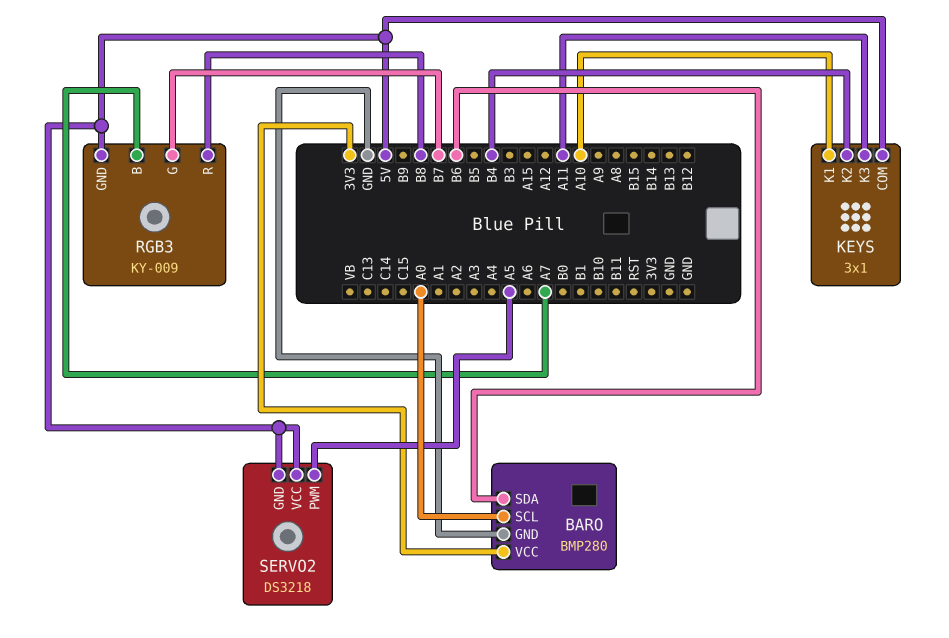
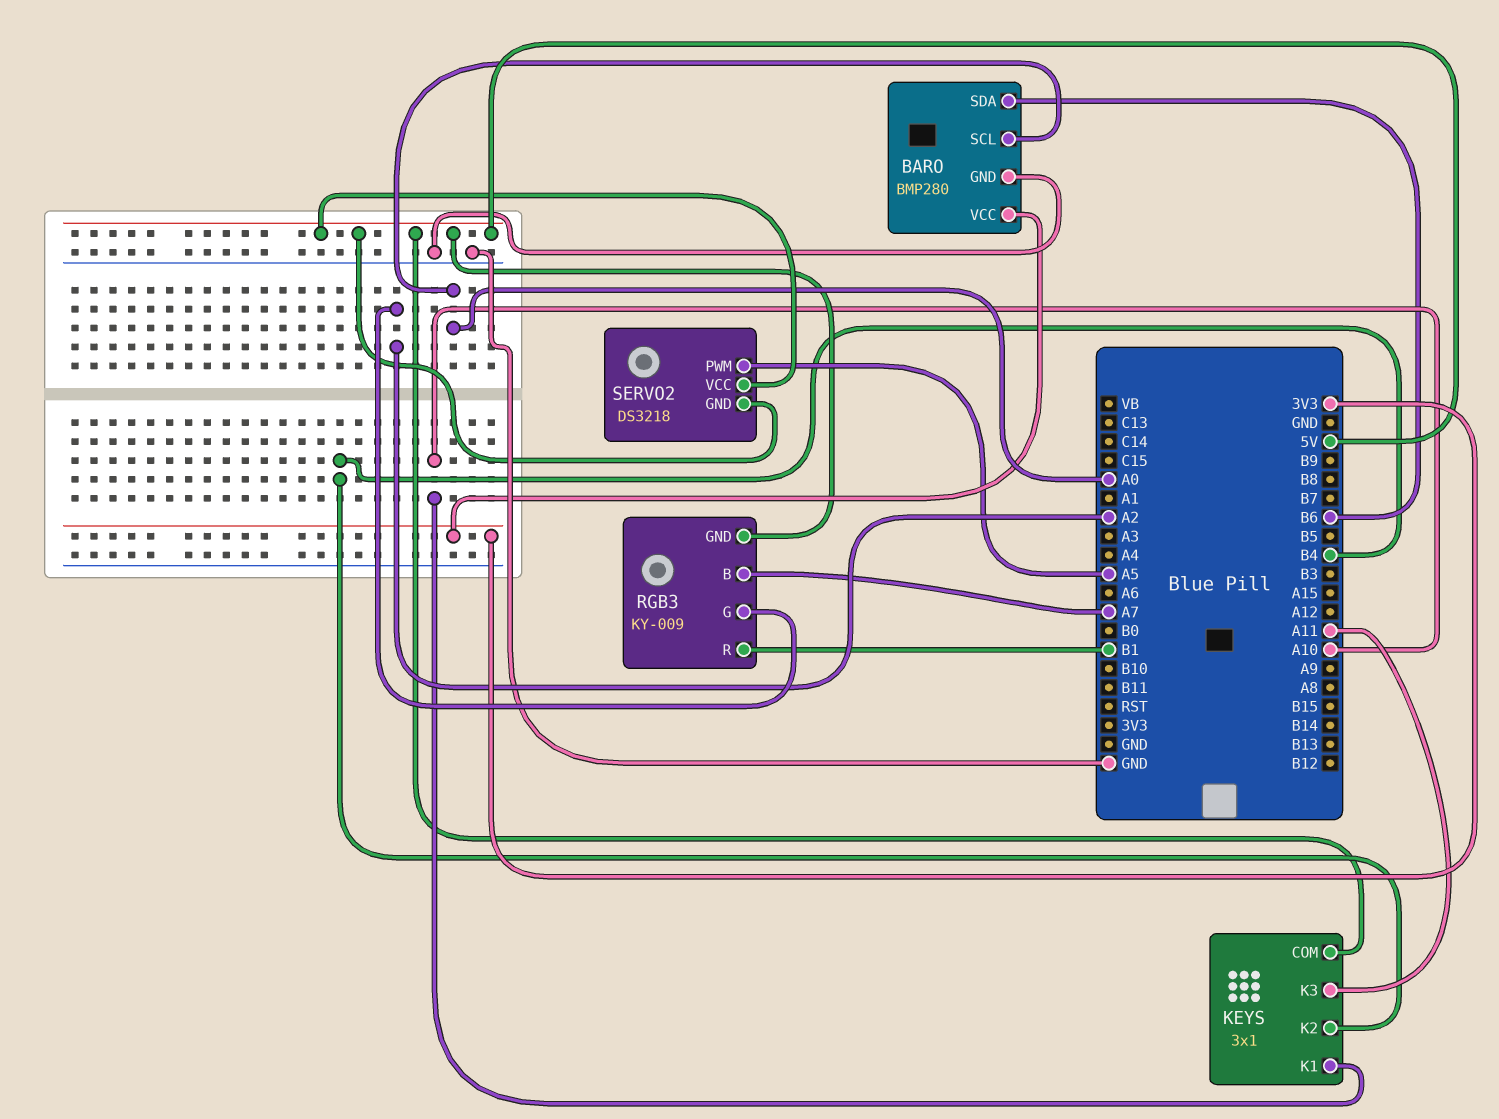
RGB3 pin G: B7 -> A2
RGB3 pin R: B8 -> B1

